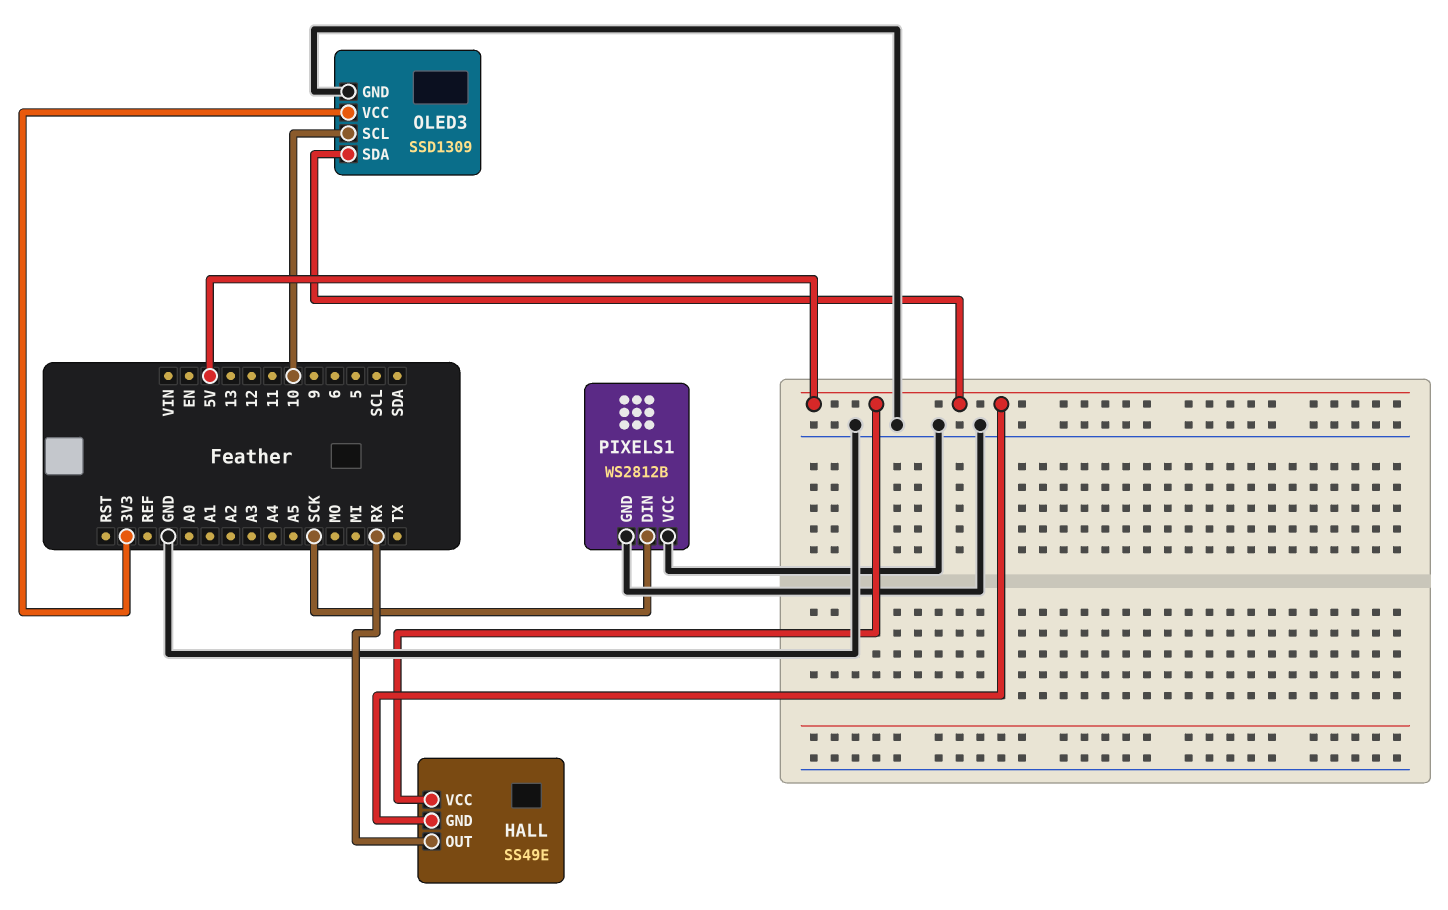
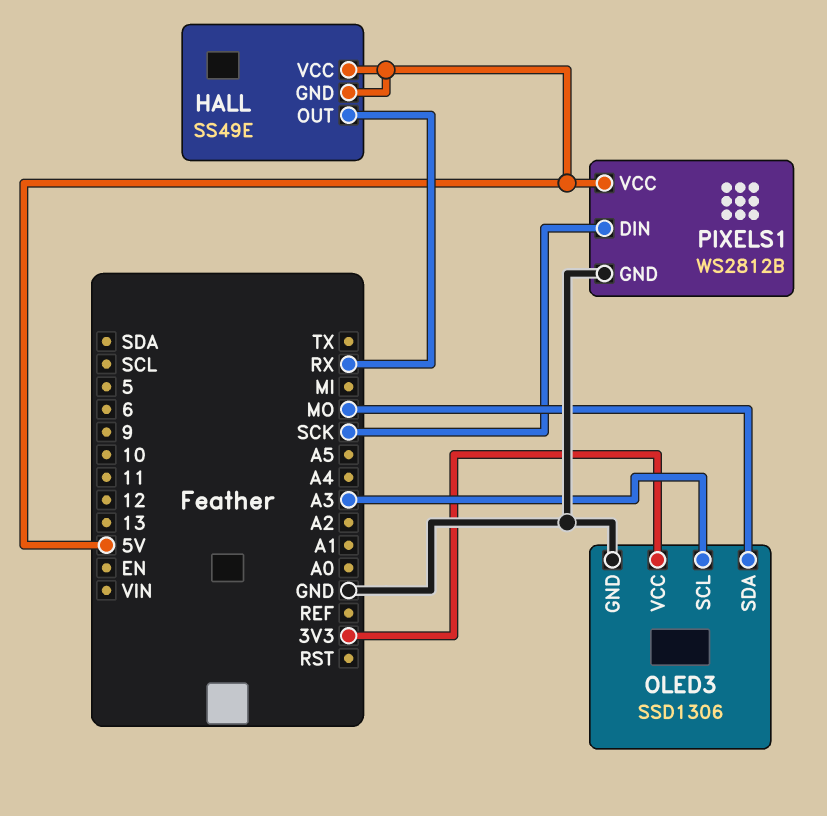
OLED3: SSD1309 -> SSD1306
OLED3 pin SCL: 10 -> A3
OLED3 pin SDA: 5V -> MO
PIXELS1 pin VCC: GND -> 5V

